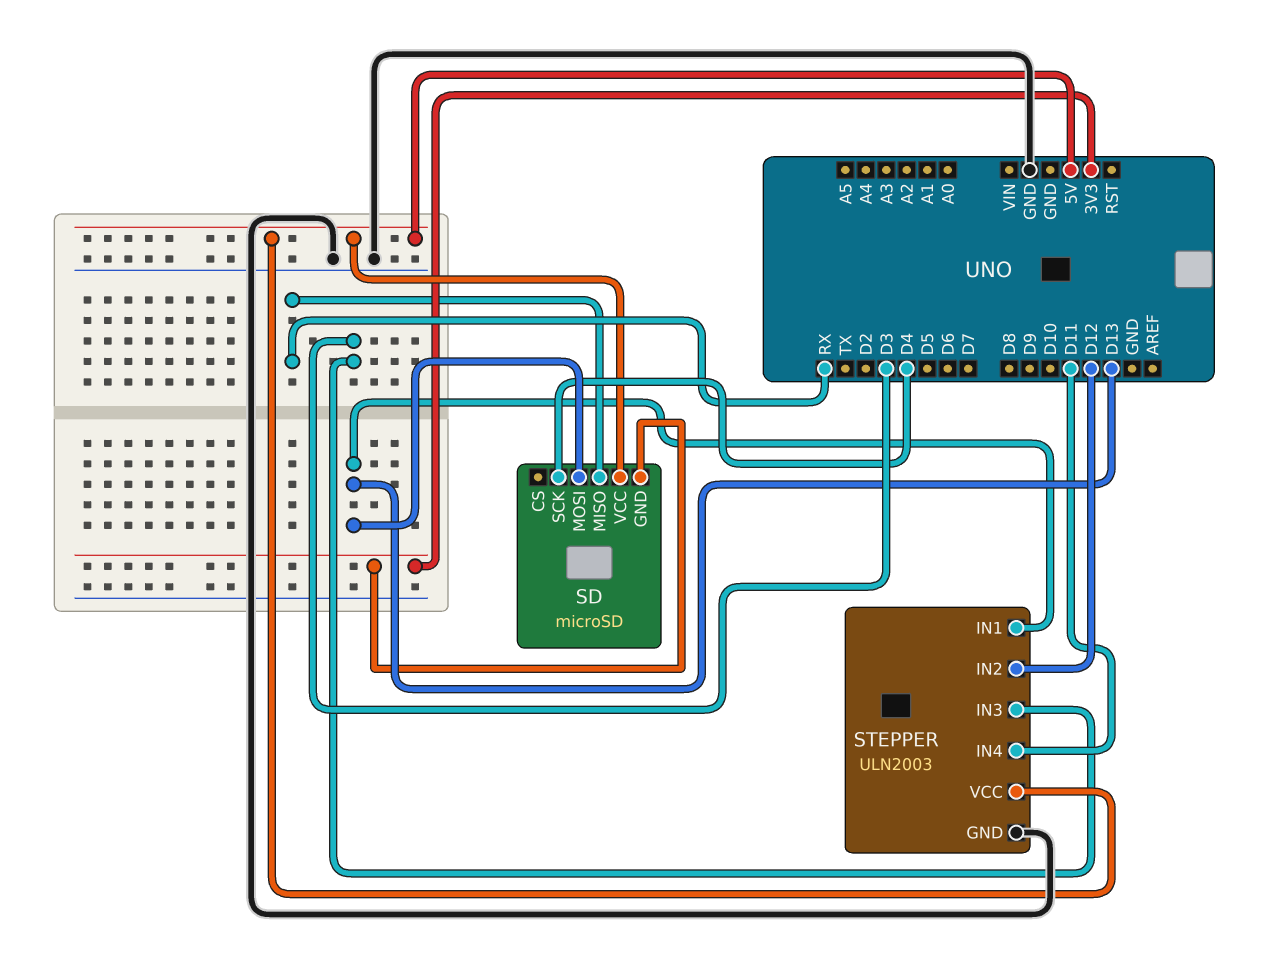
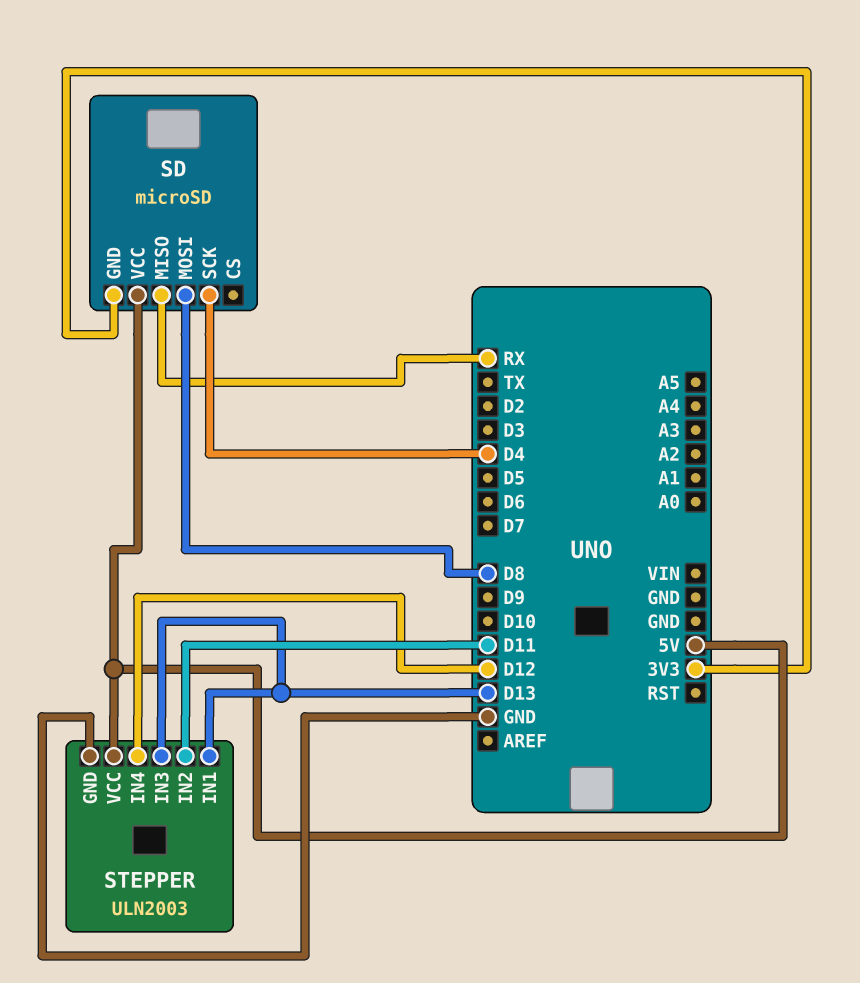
SD pin MOSI: D13 -> D8
STEPPER pin IN2: D12 -> D11
STEPPER pin IN3: D3 -> D13
STEPPER pin IN4: D11 -> D12

